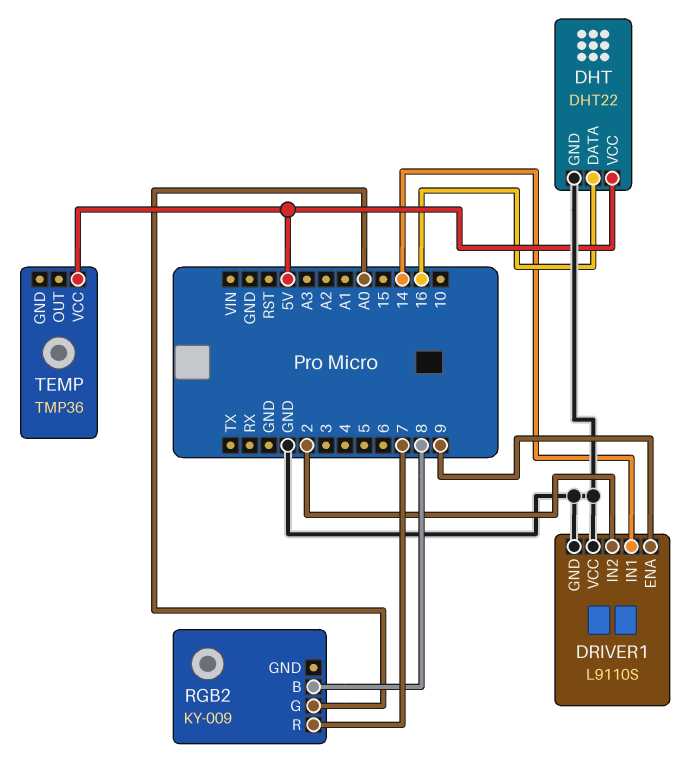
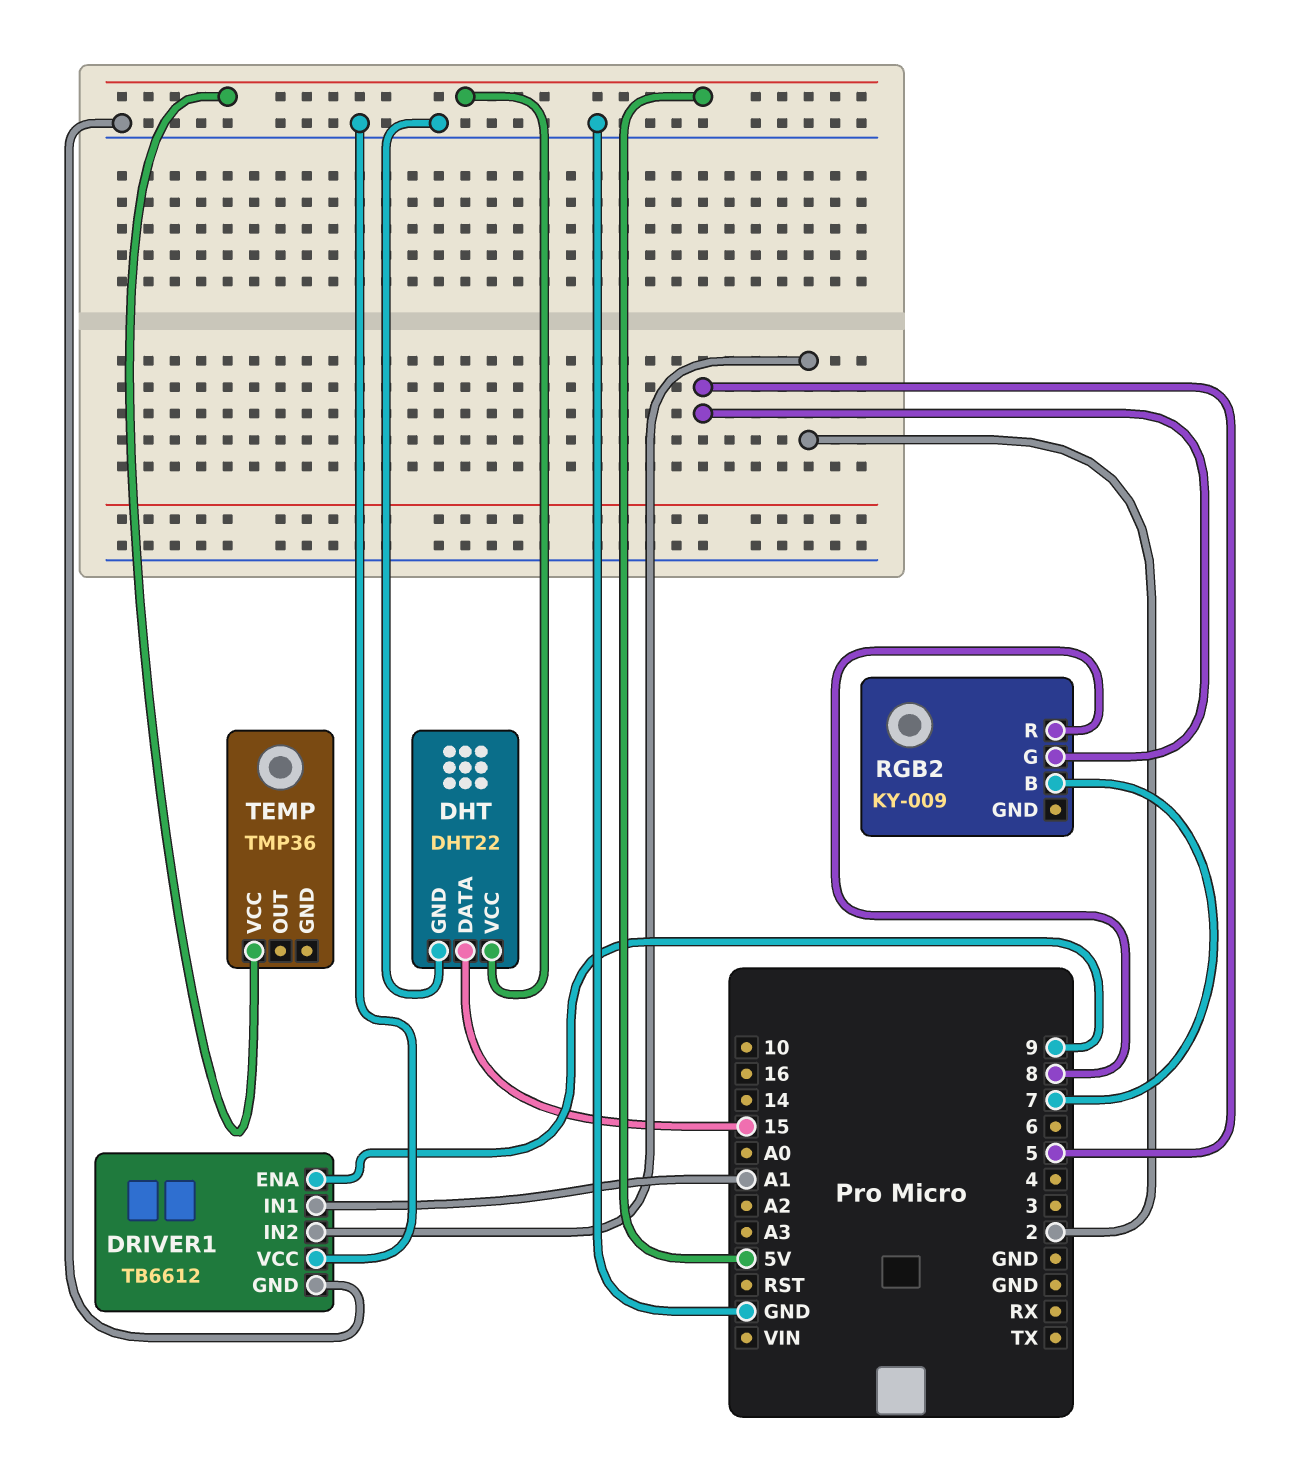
DHT pin DATA: 16 -> 15
DRIVER1: L9110S -> TB6612
DRIVER1 pin IN1: 14 -> A1
RGB2 pin B: 8 -> 7
RGB2 pin G: A0 -> 5
RGB2 pin R: 7 -> 8

